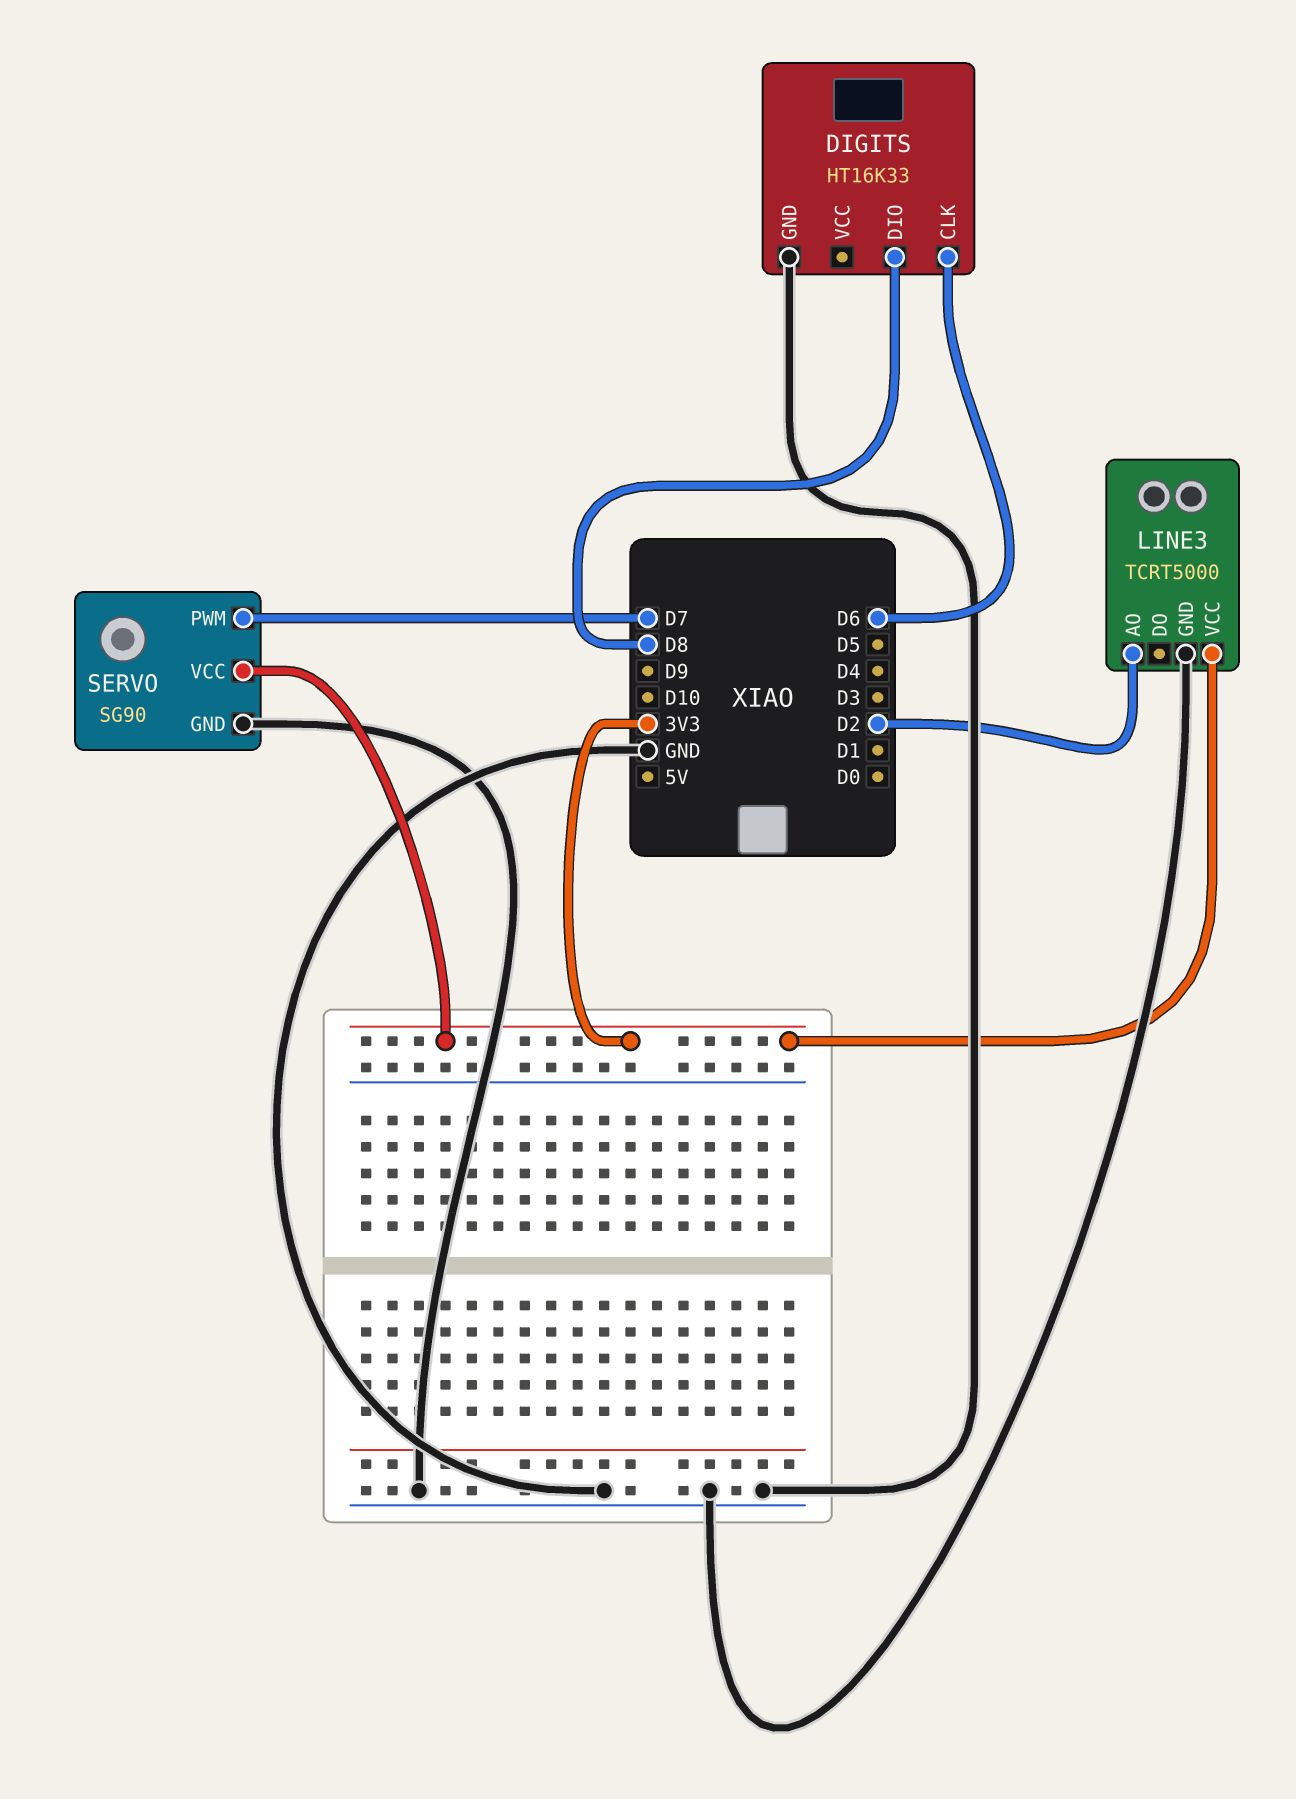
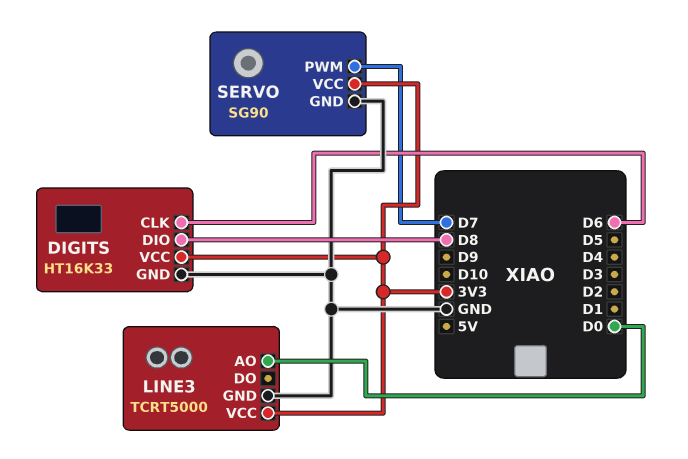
DIGITS pin VCC: none -> 3V3
LINE3 pin AO: D2 -> D0

